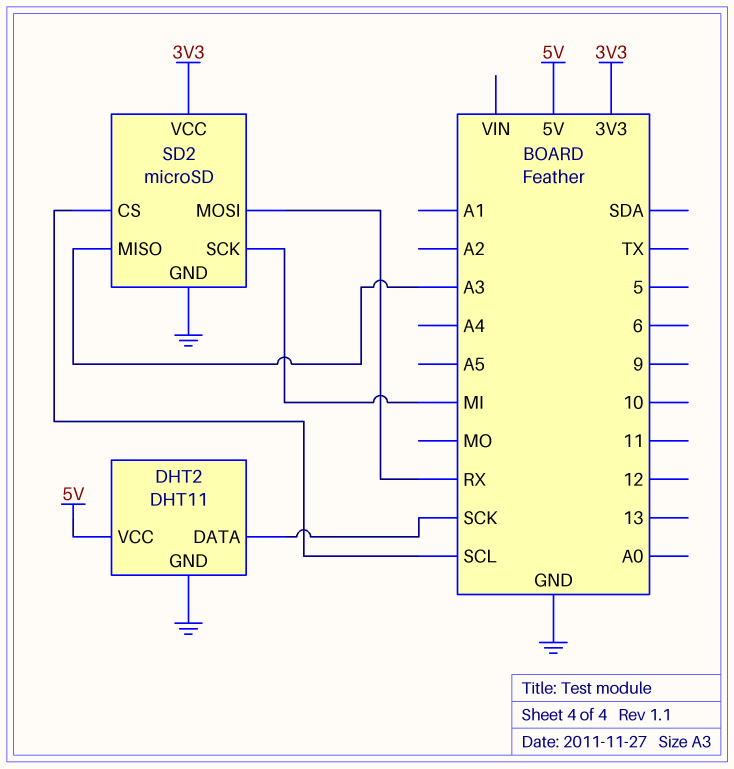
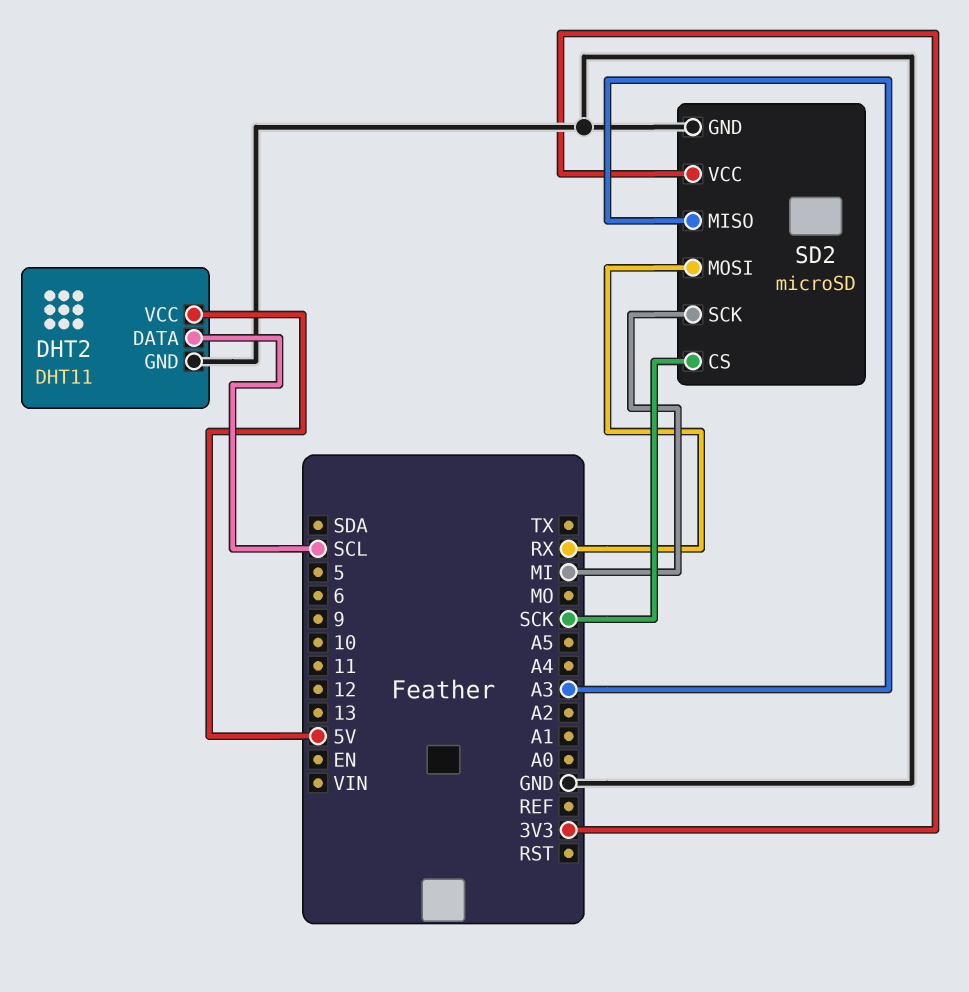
DHT2 pin DATA: SCK -> SCL
SD2 pin CS: SCL -> SCK

